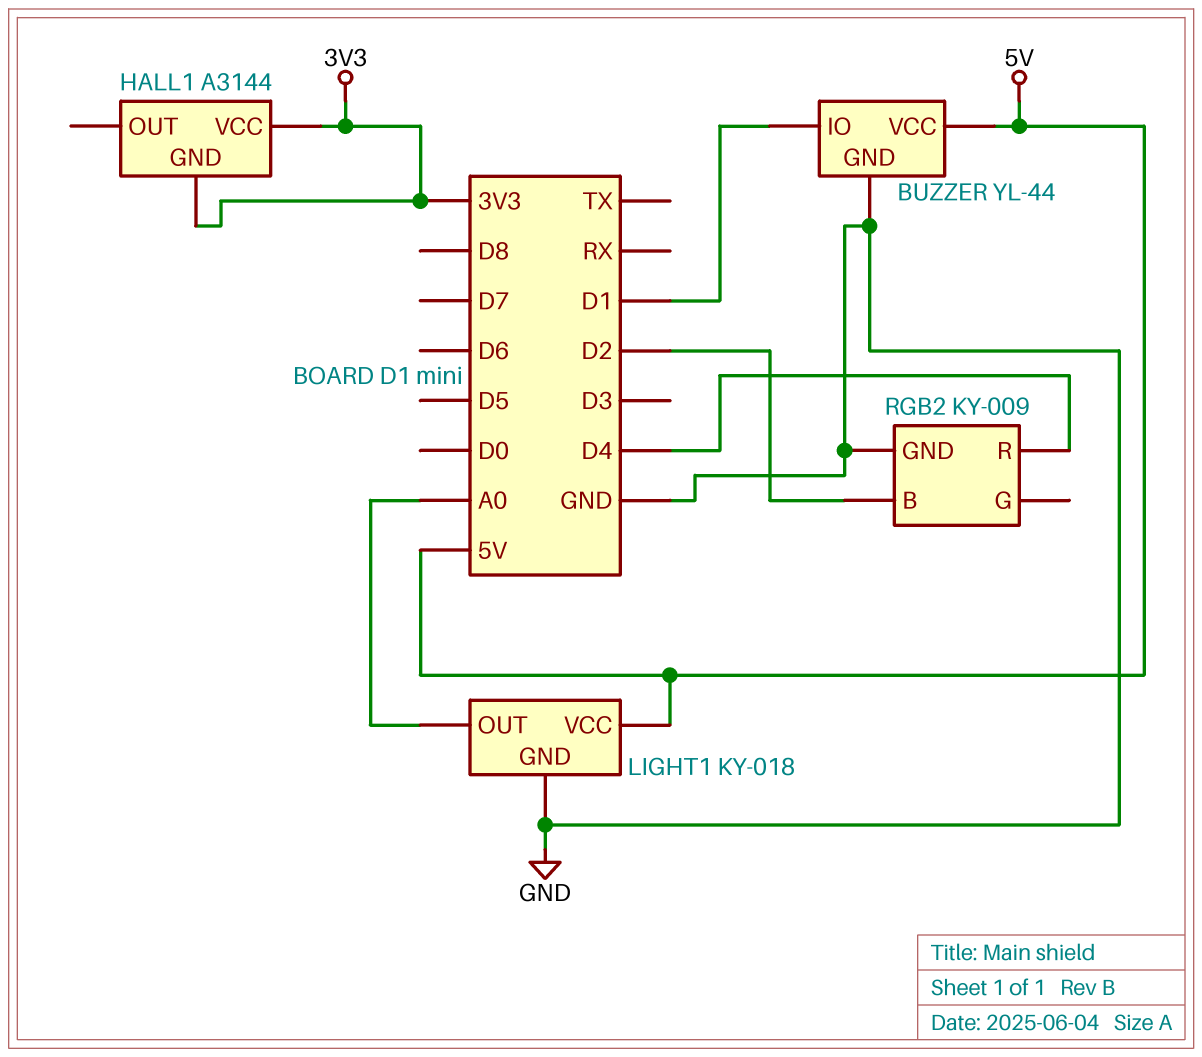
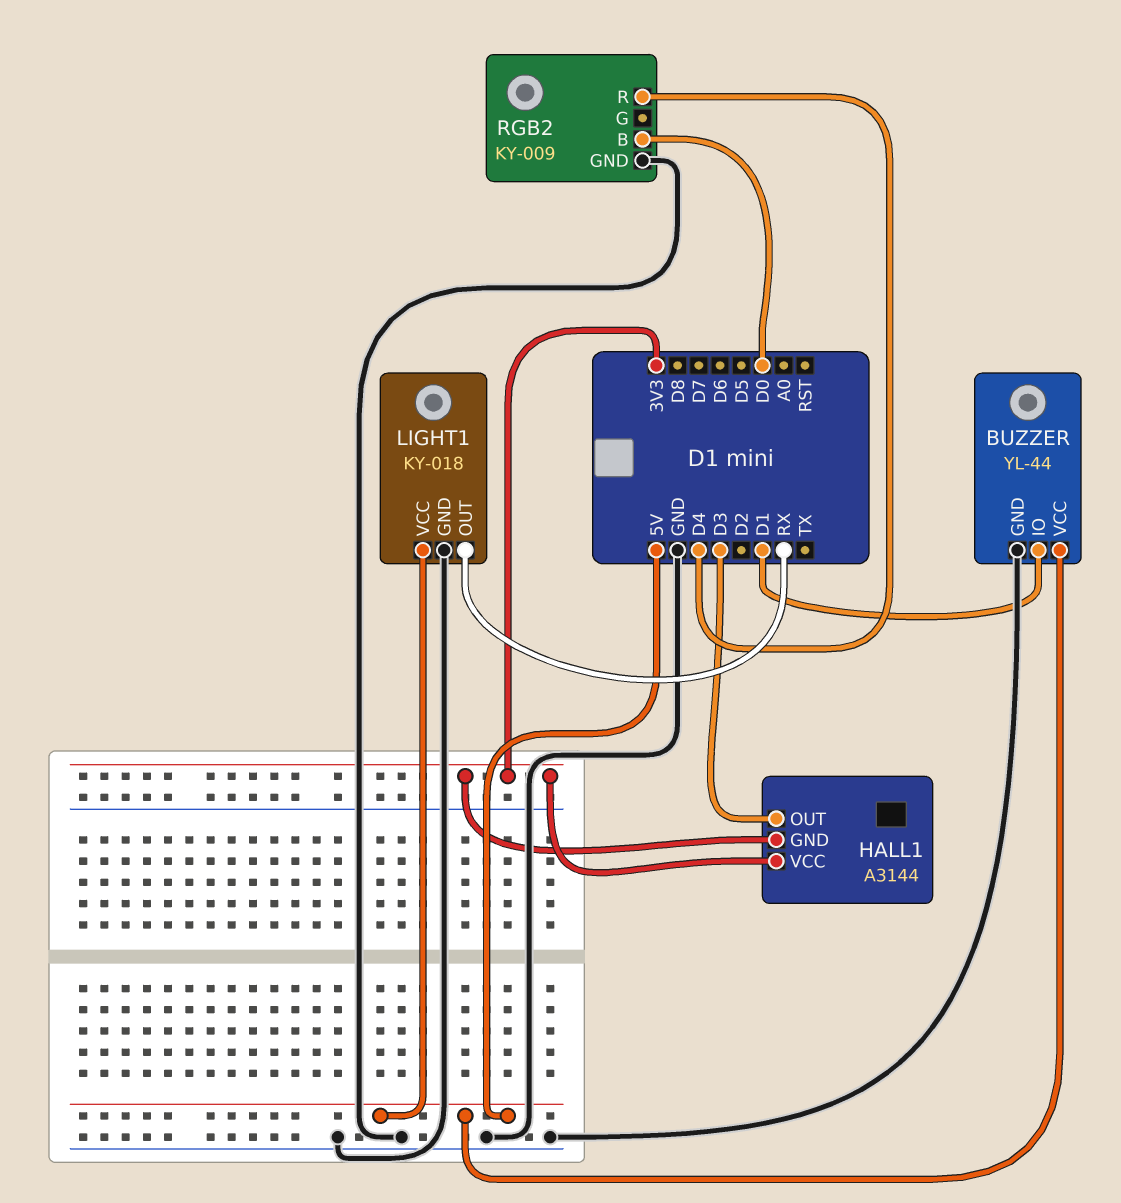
HALL1 pin OUT: none -> D3
LIGHT1 pin OUT: A0 -> RX
RGB2 pin B: D2 -> D0

